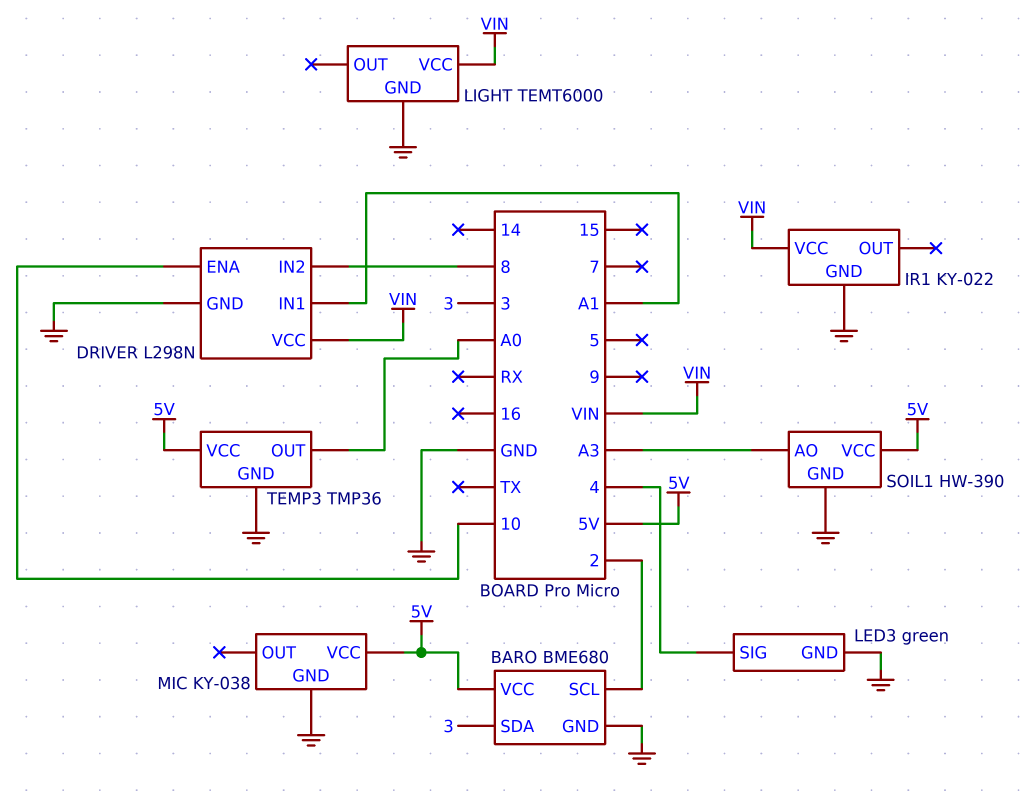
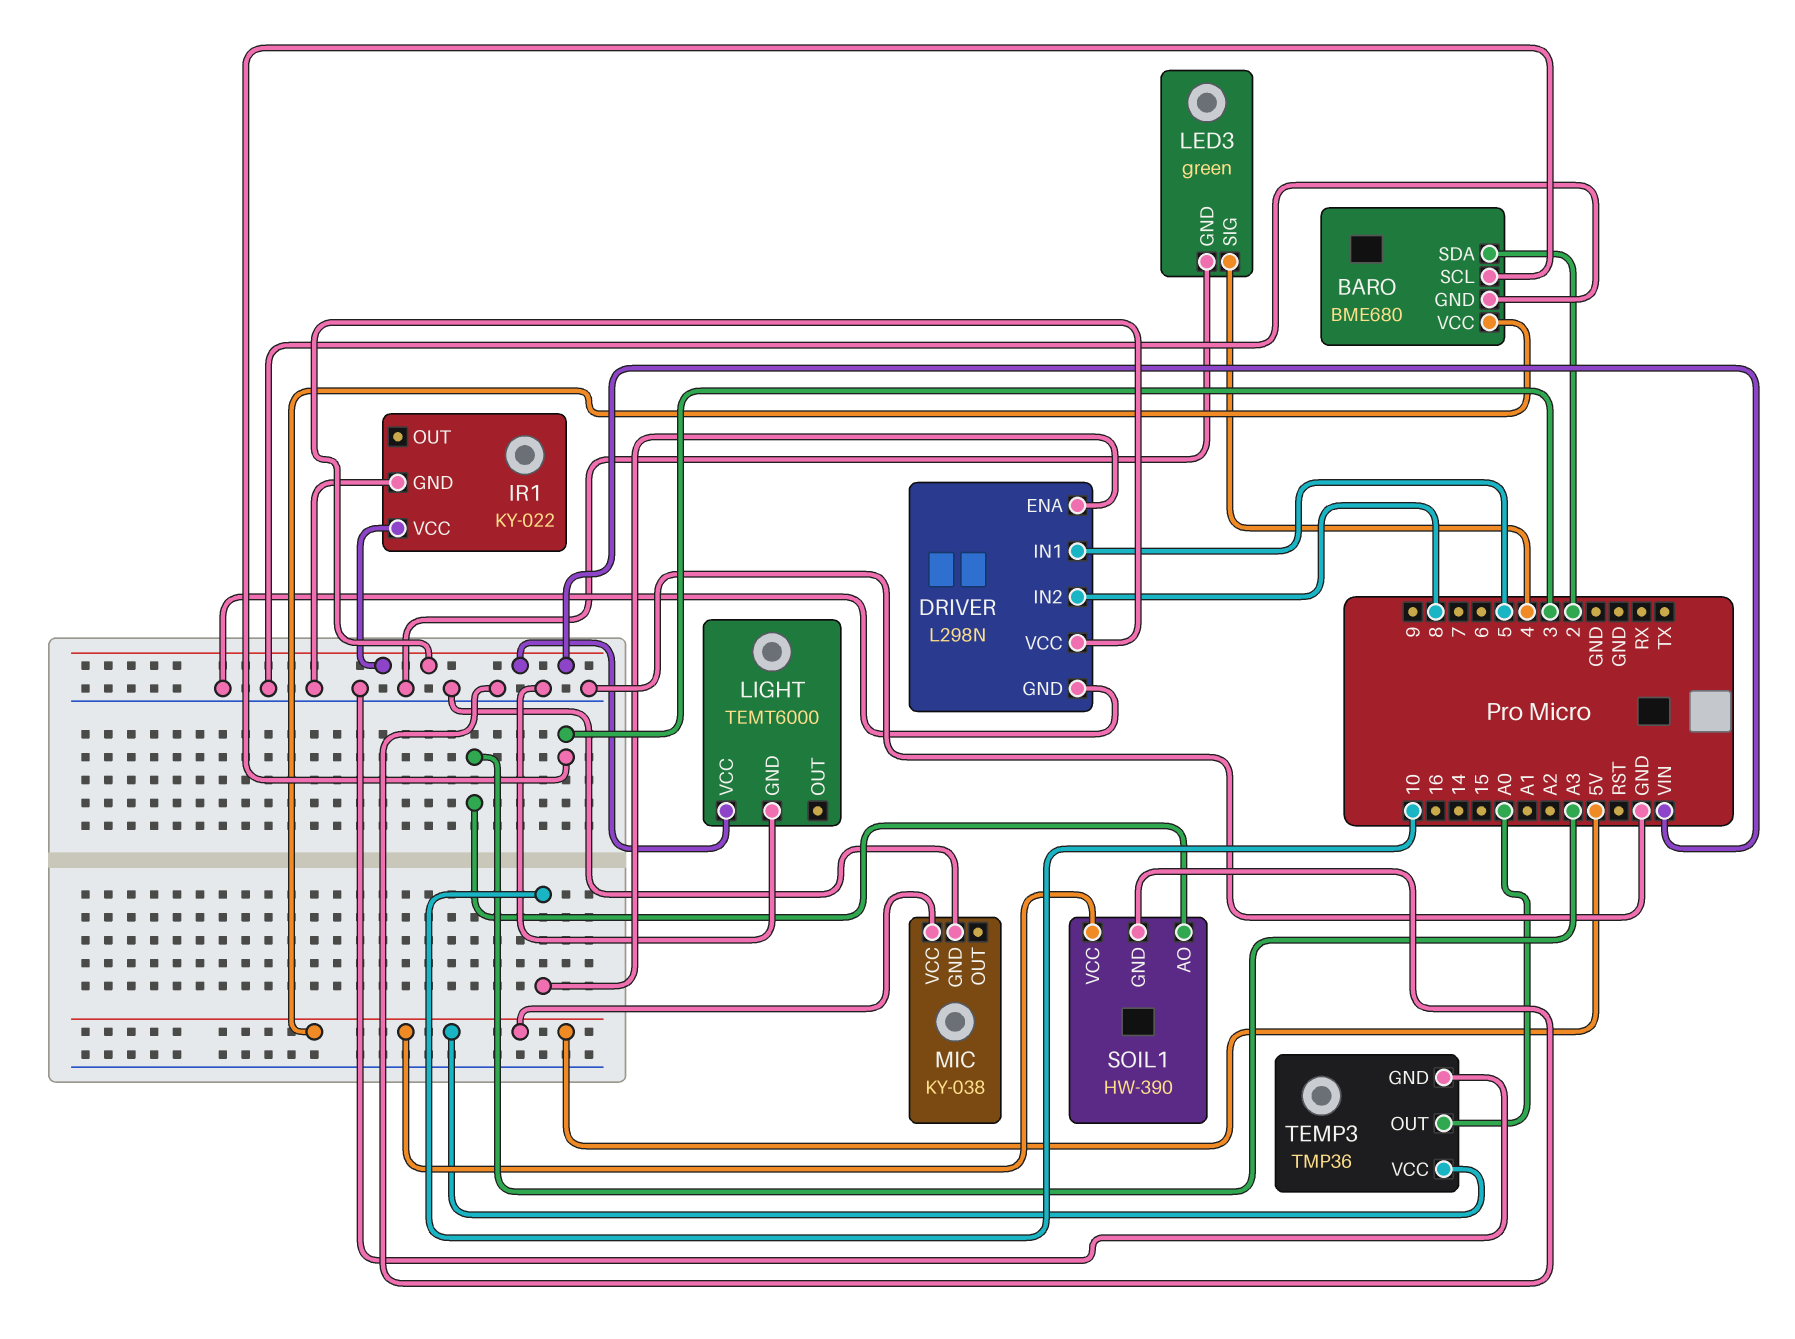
BARO pin SCL: 2 -> 3
BARO pin SDA: 3 -> 2
DRIVER pin IN1: A1 -> 5

